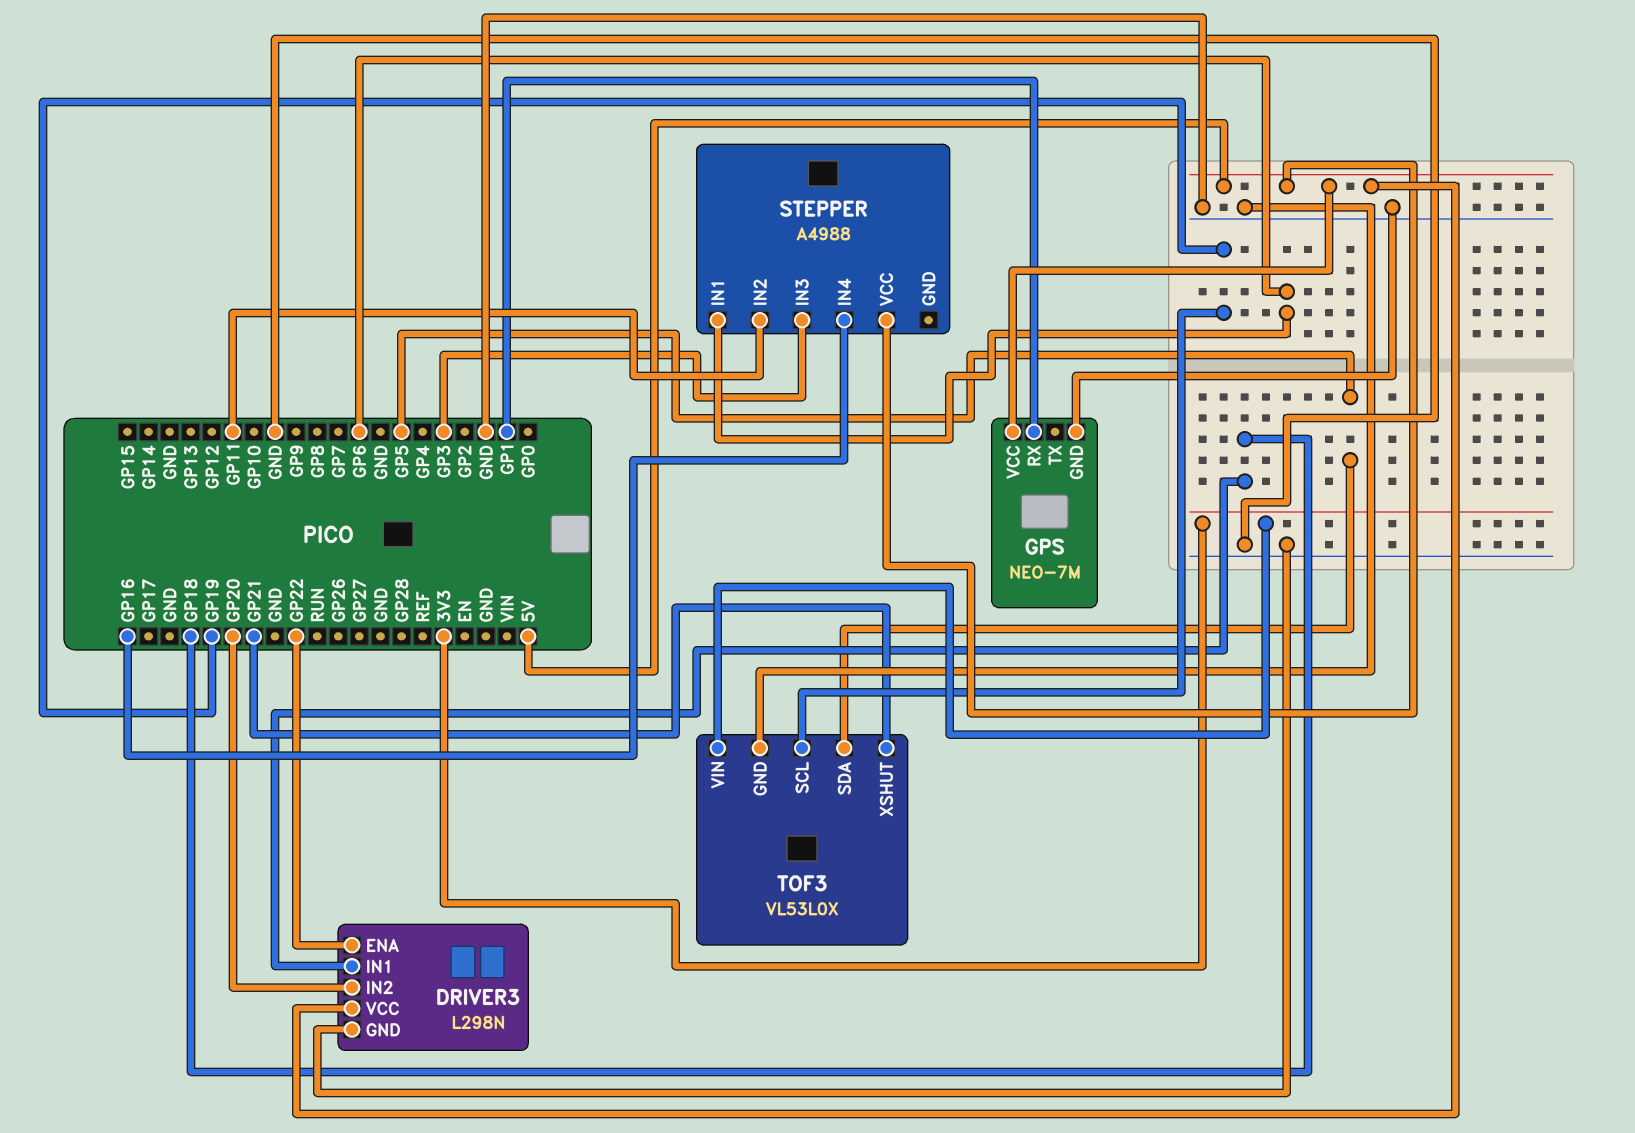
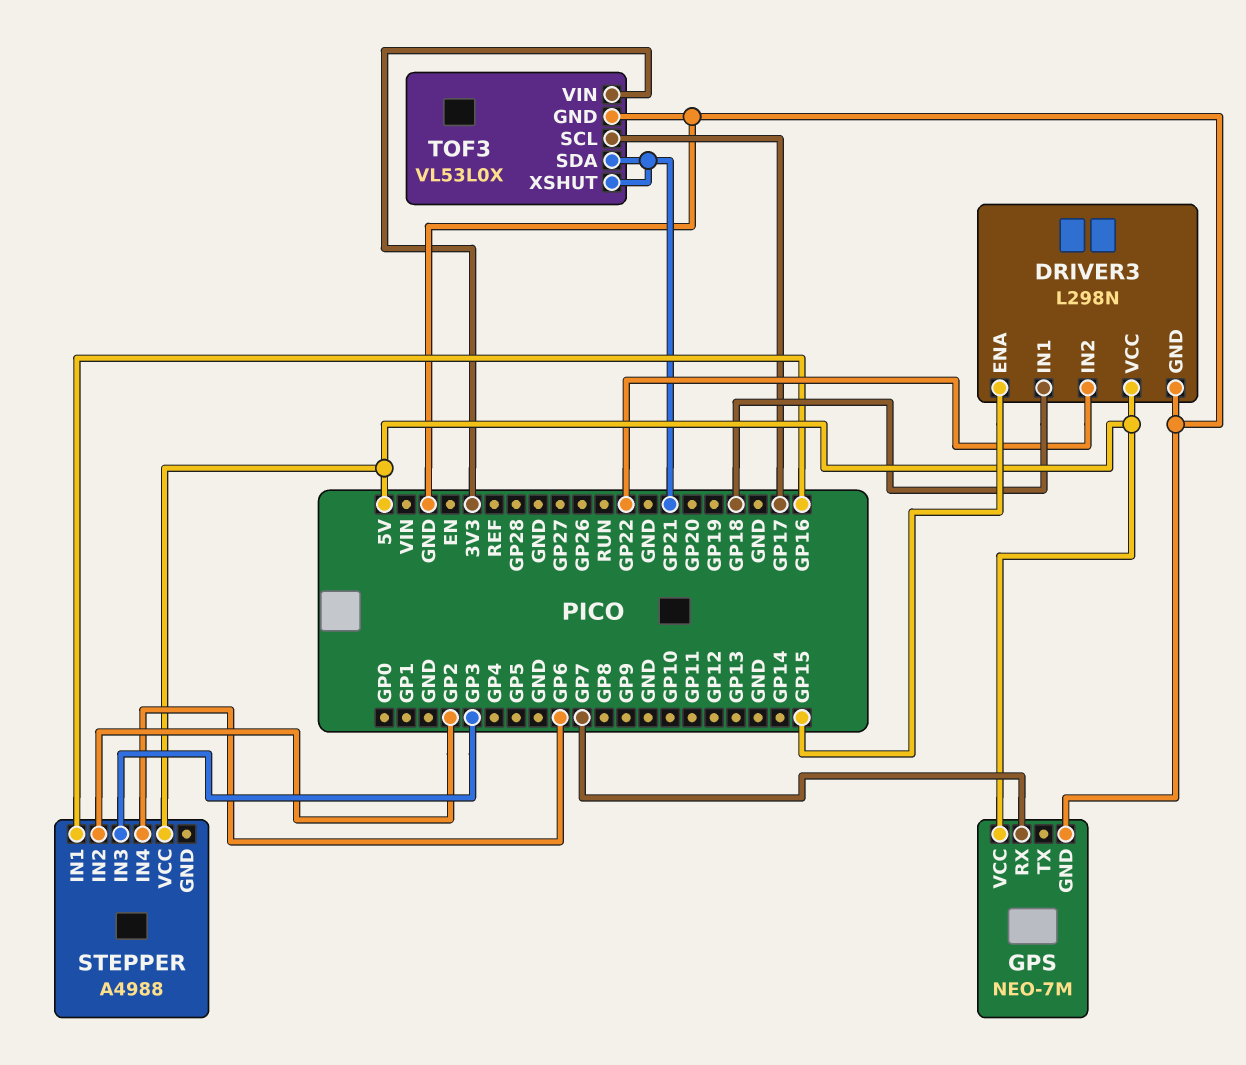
DRIVER3 pin ENA: GP22 -> GP15
DRIVER3 pin IN2: GP20 -> GP22
GPS pin RX: GP1 -> GP7
STEPPER pin IN1: GP6 -> GP16
STEPPER pin IN2: GP11 -> GP2
STEPPER pin IN4: GP16 -> GP6
TOF3 pin SCL: GP19 -> GP17
TOF3 pin SDA: GP5 -> GP21

